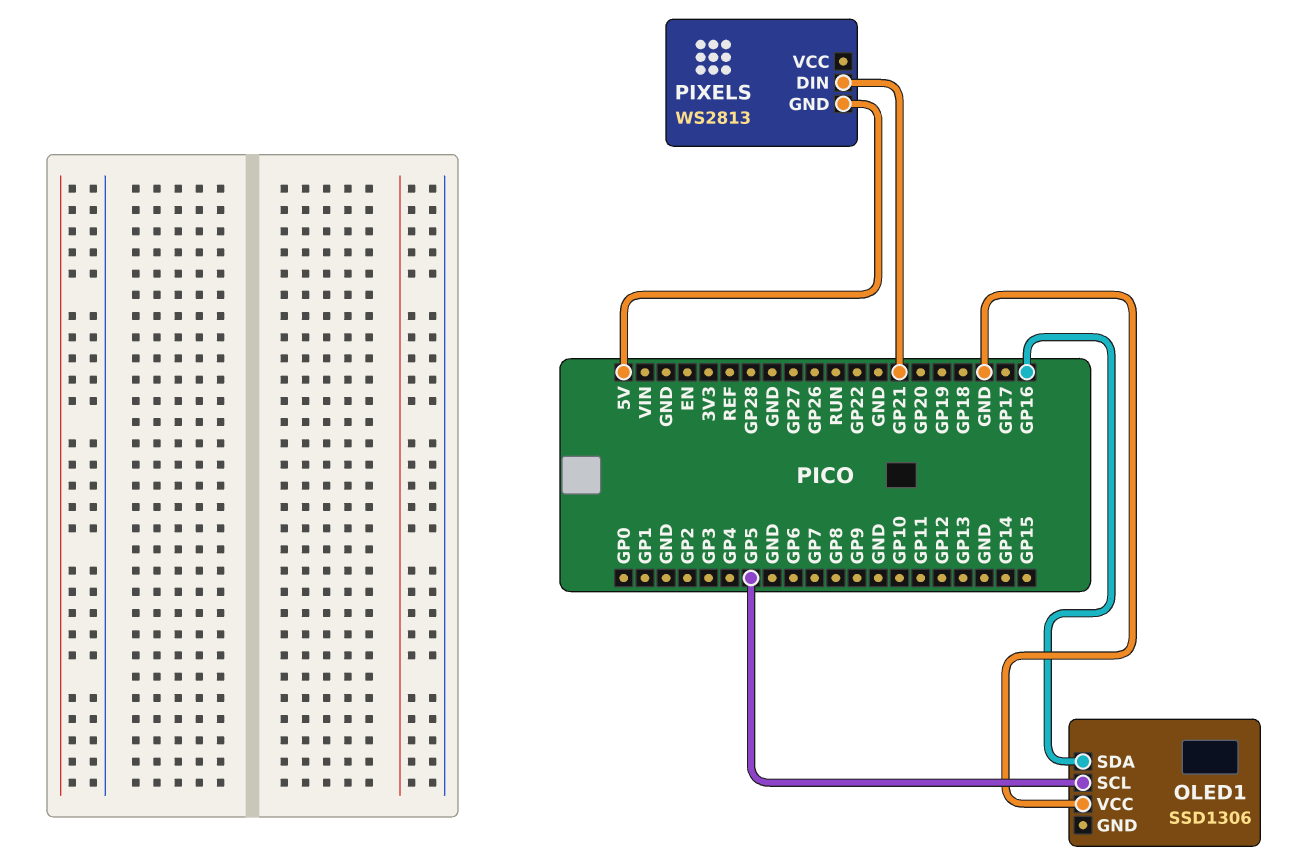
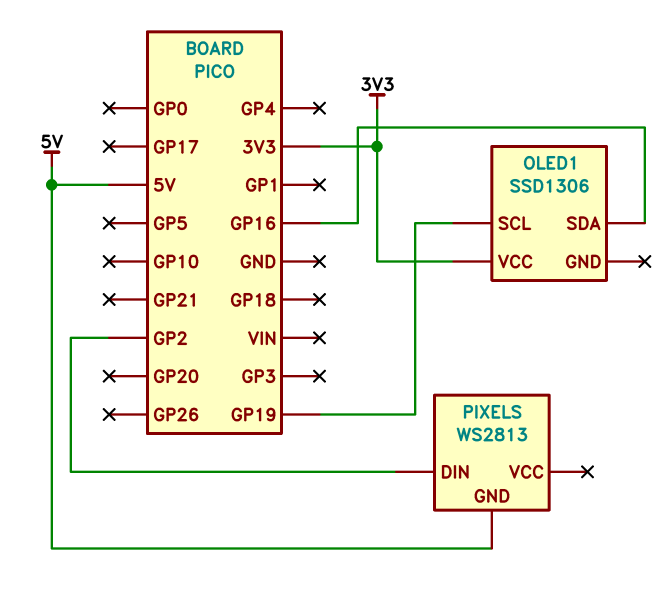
OLED1 pin SCL: GP5 -> GP19
OLED1 pin VCC: GND -> 3V3
PIXELS pin DIN: GP21 -> GP2

